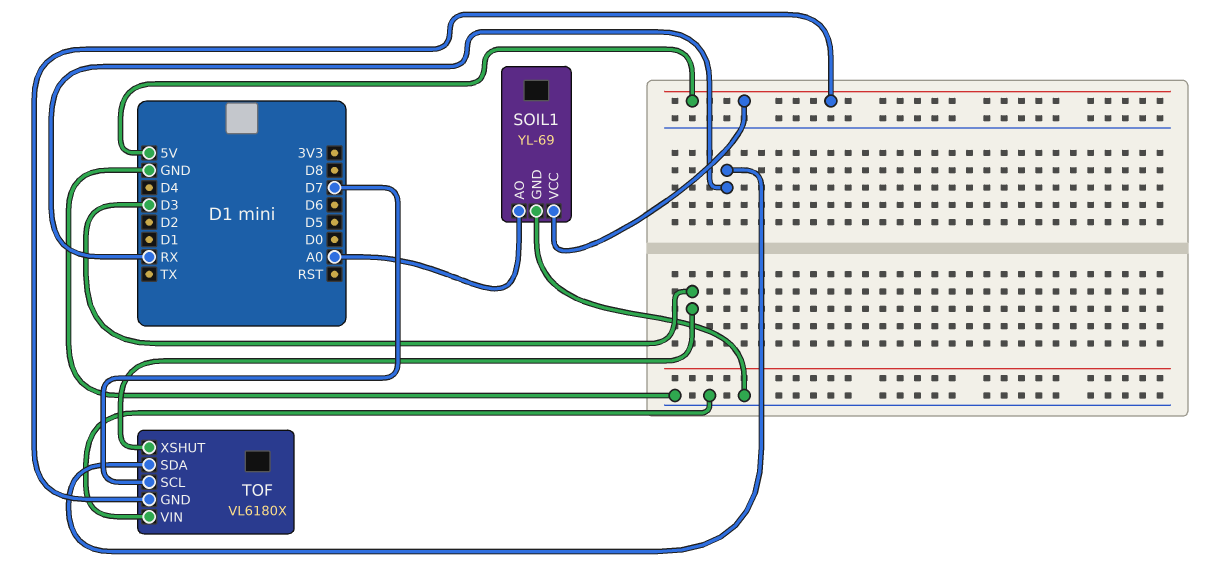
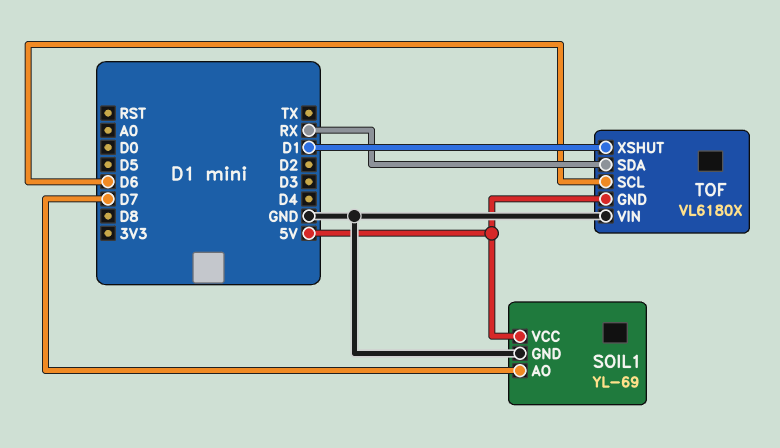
SOIL1 pin AO: A0 -> D7
TOF pin SCL: D7 -> D6
TOF pin XSHUT: D3 -> D1

